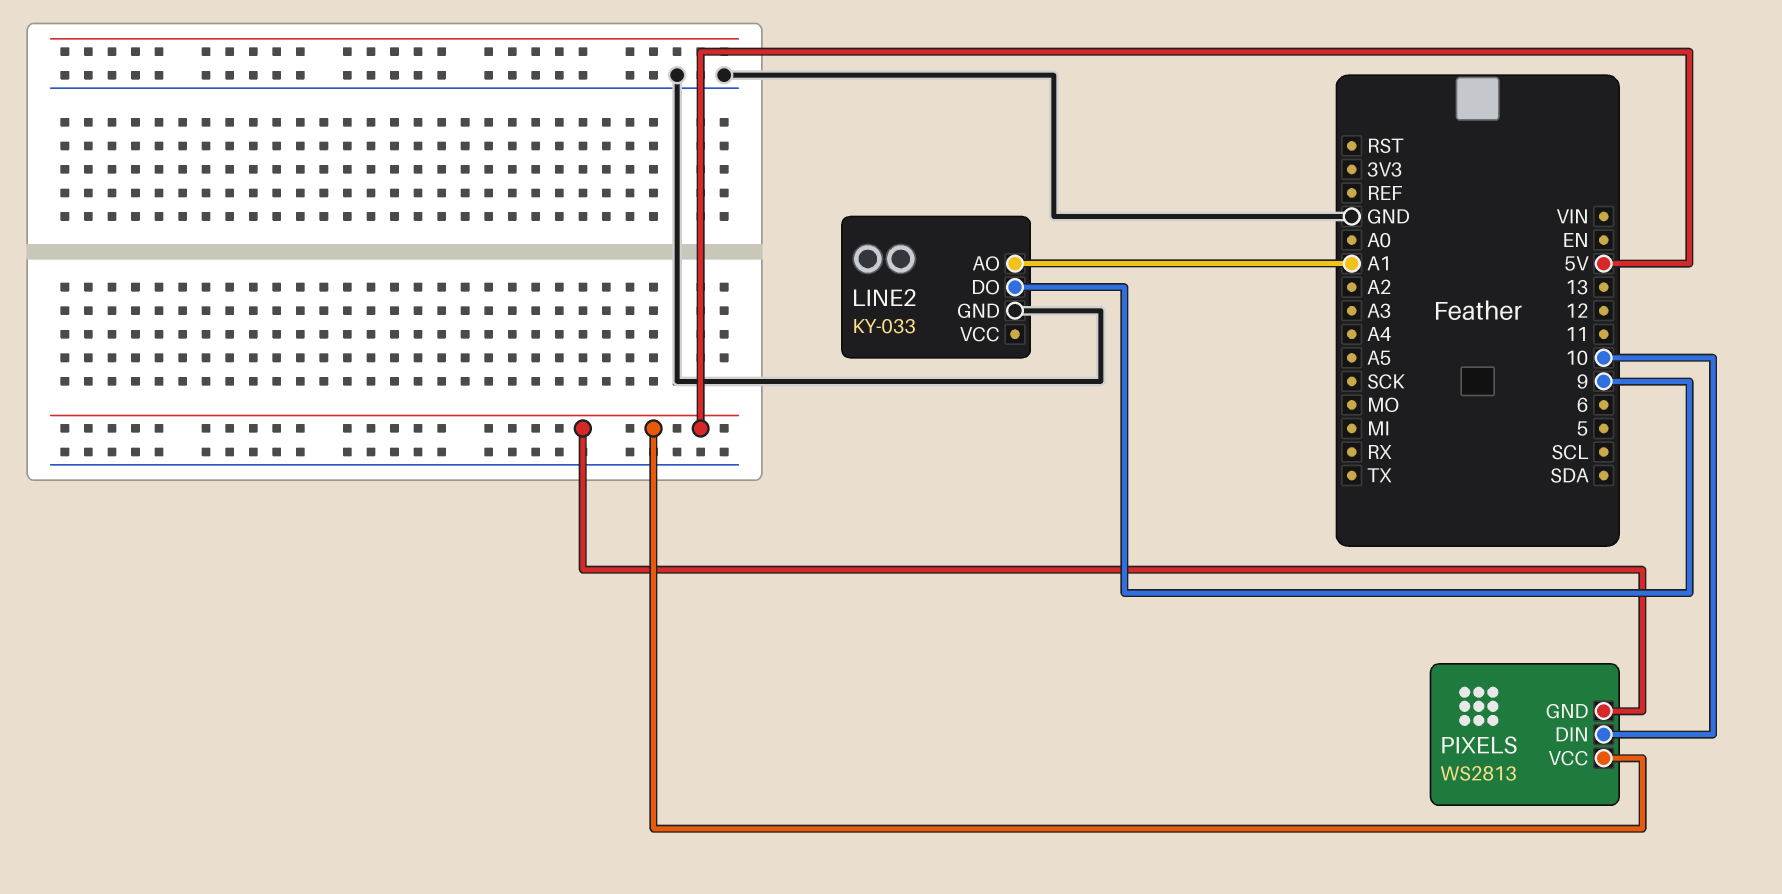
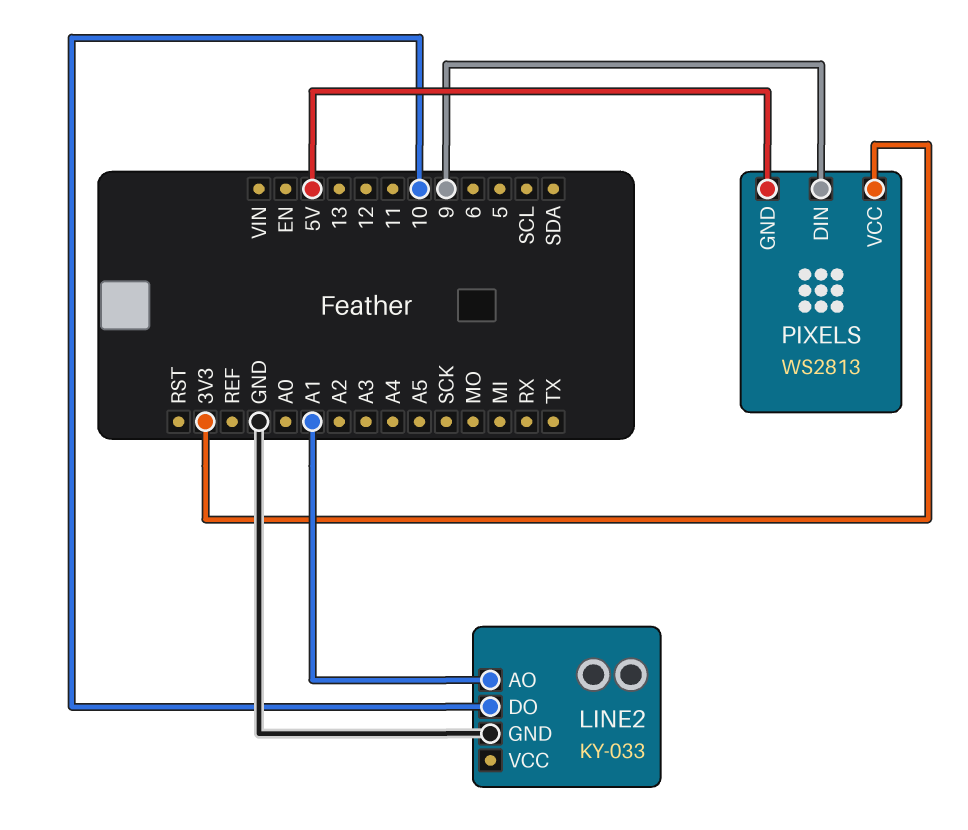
LINE2 pin DO: 9 -> 10
PIXELS pin DIN: 10 -> 9
PIXELS pin VCC: 5V -> 3V3

